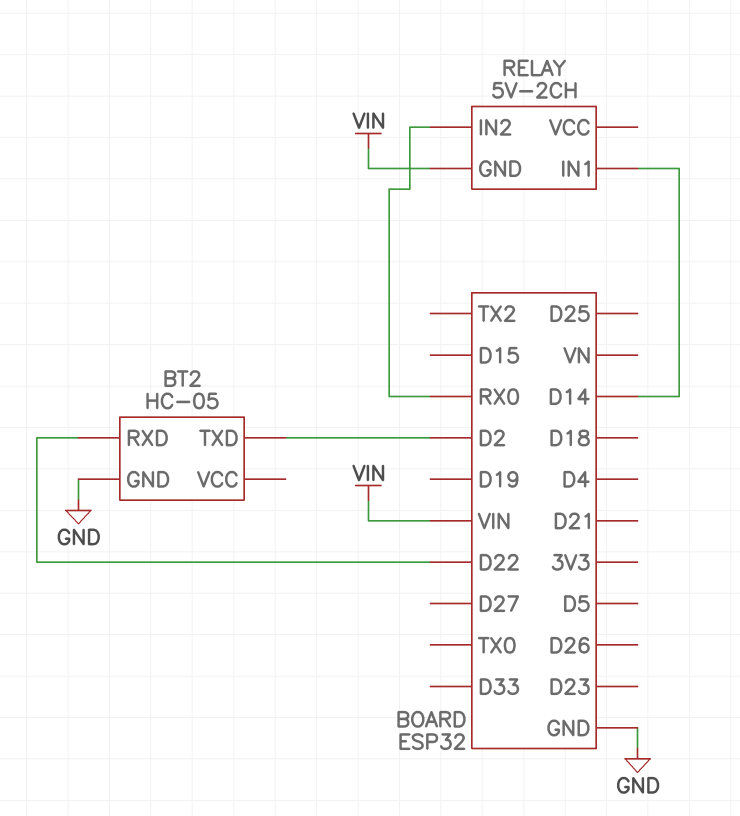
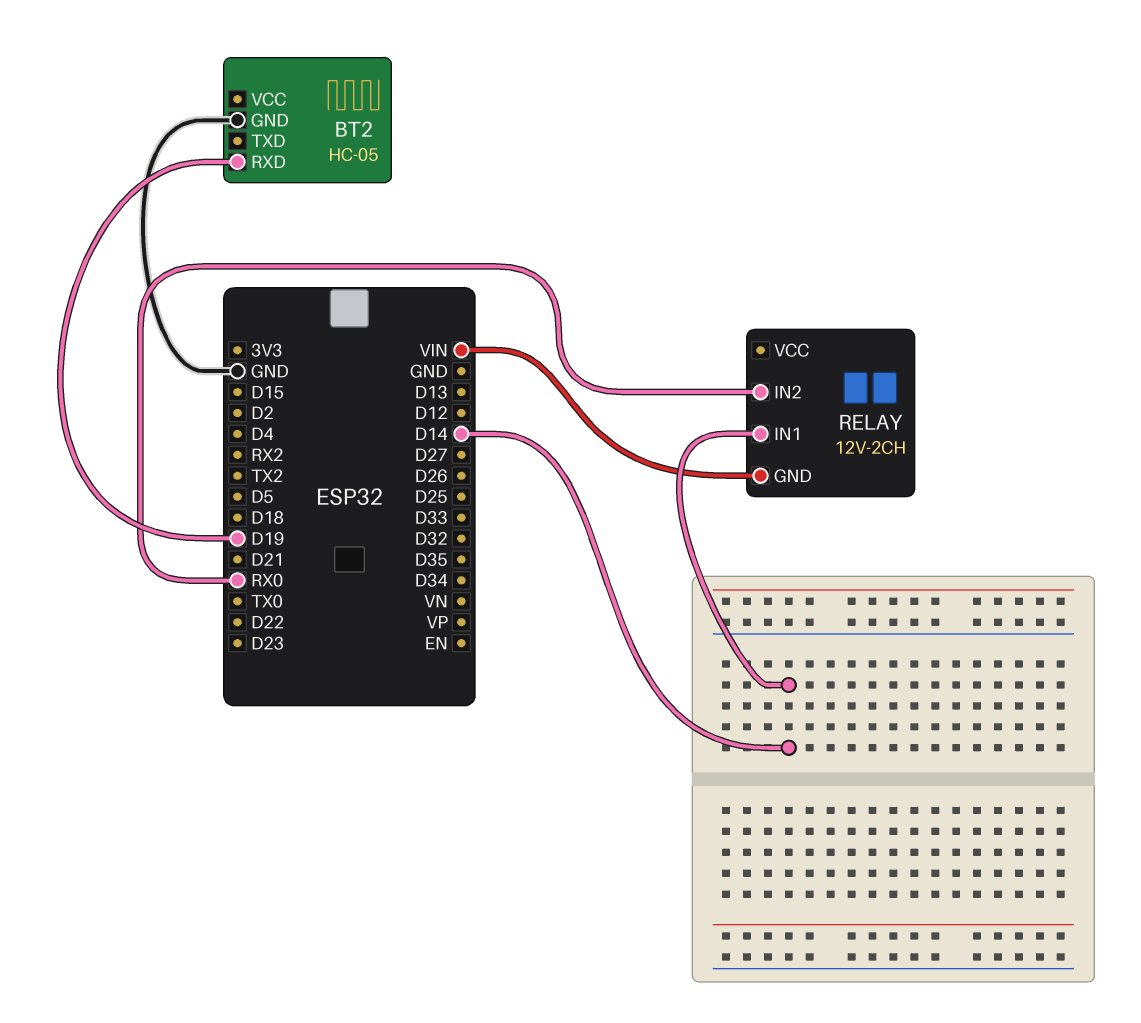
BT2 pin RXD: D22 -> D19
BT2 pin TXD: D2 -> none
RELAY: 5V-2CH -> 12V-2CH

